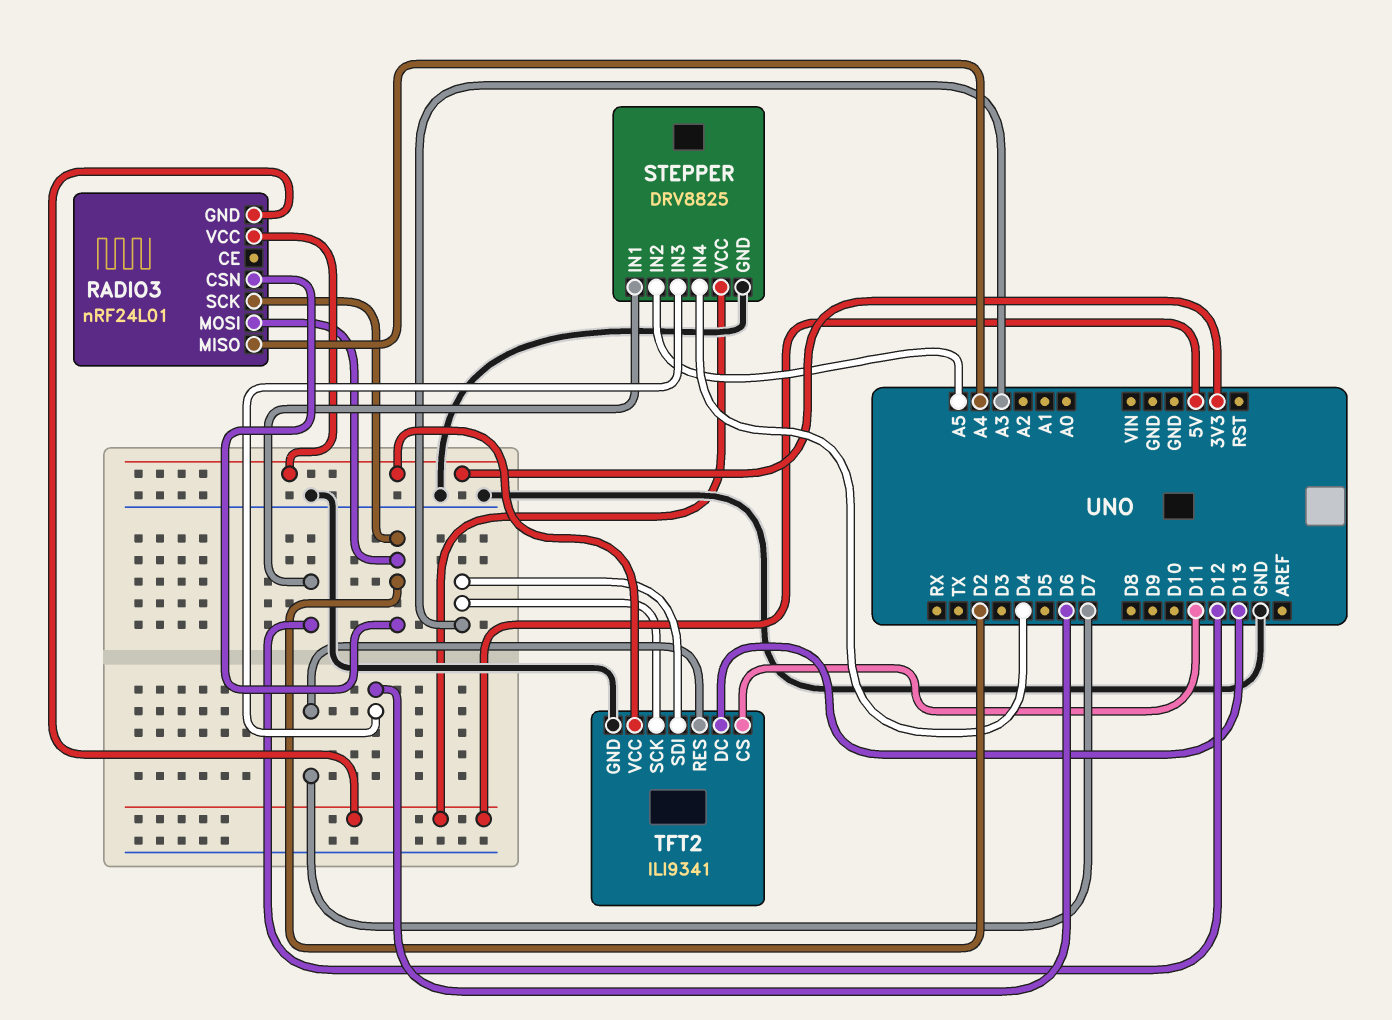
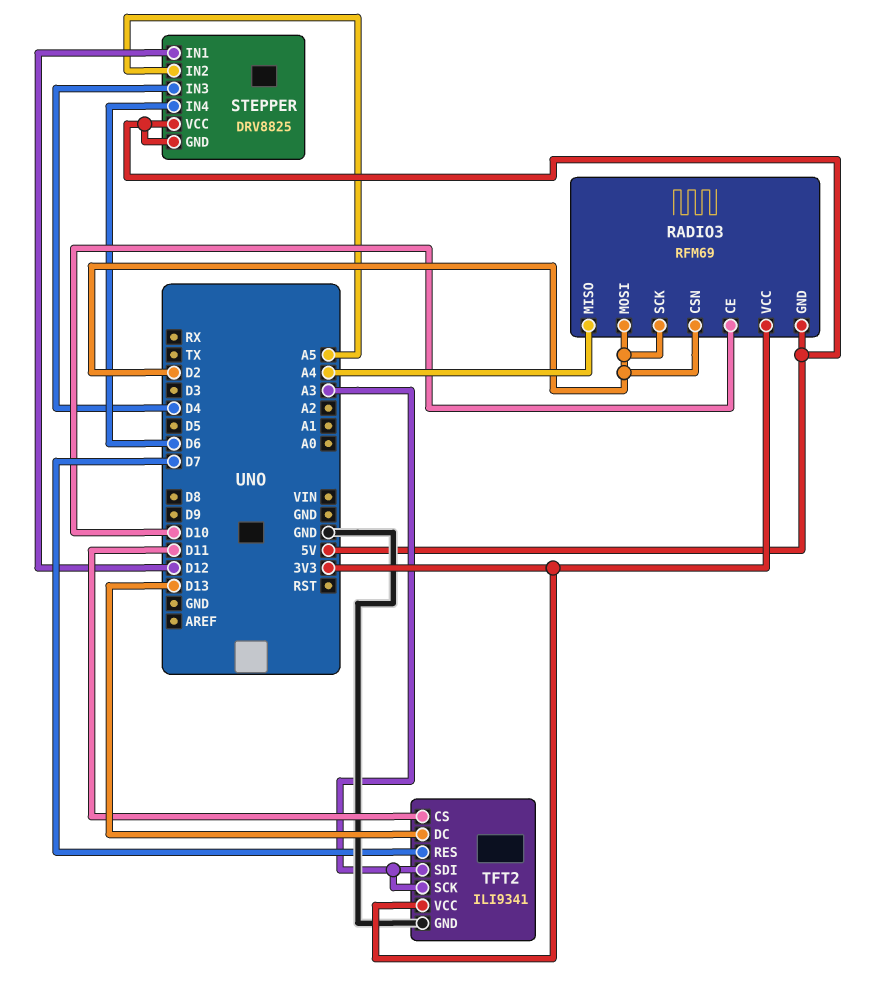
RADIO3: nRF24L01 -> RFM69
RADIO3 pin CE: none -> D10
STEPPER pin GND: GND -> 5V
STEPPER pin IN3: D6 -> D4
STEPPER pin IN4: D4 -> D6

